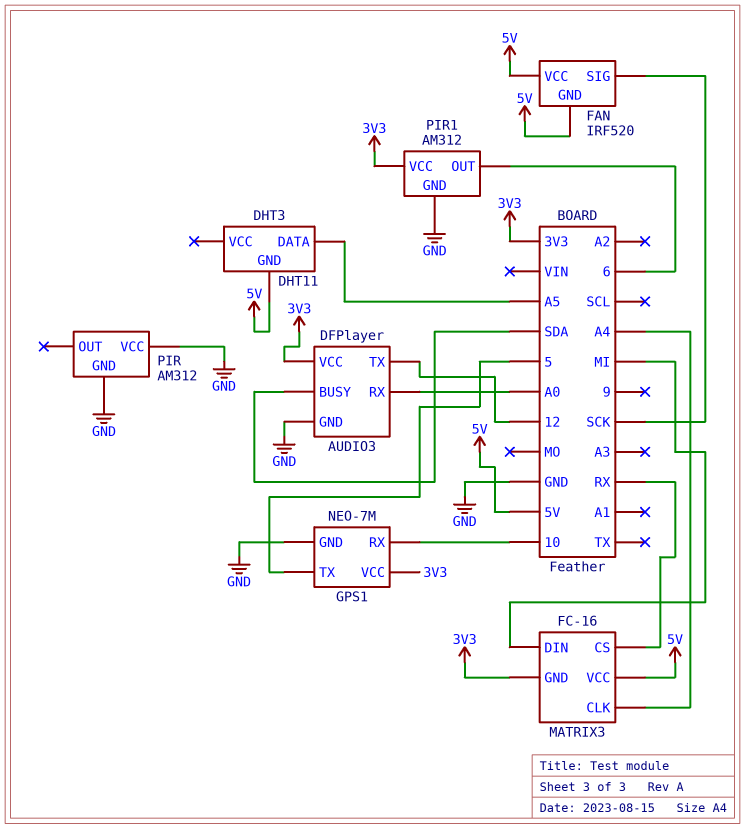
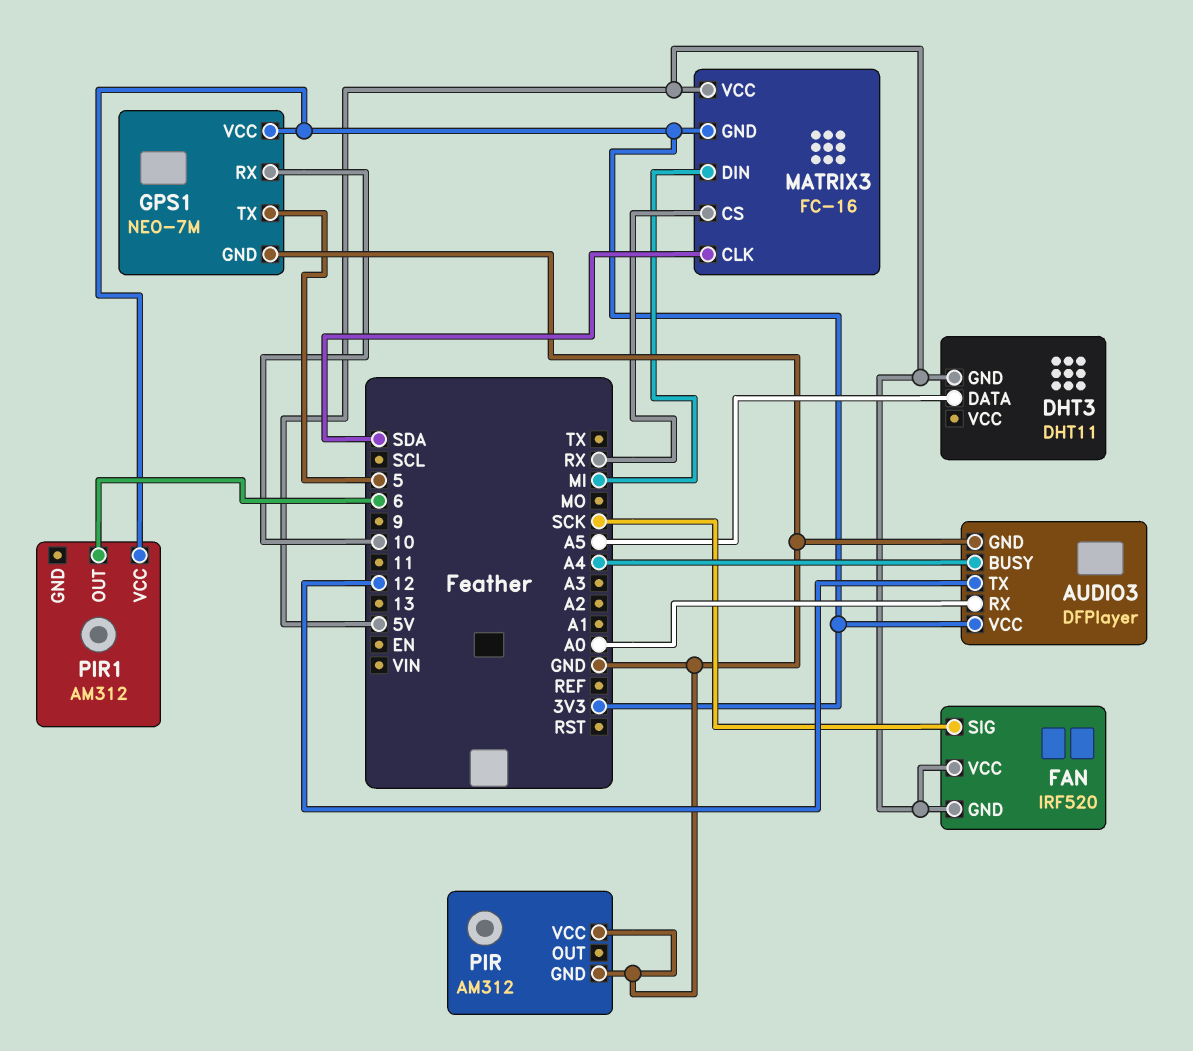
AUDIO3 pin BUSY: SDA -> A4
MATRIX3 pin CLK: A4 -> SDA
PIR1 pin GND: GND -> none

